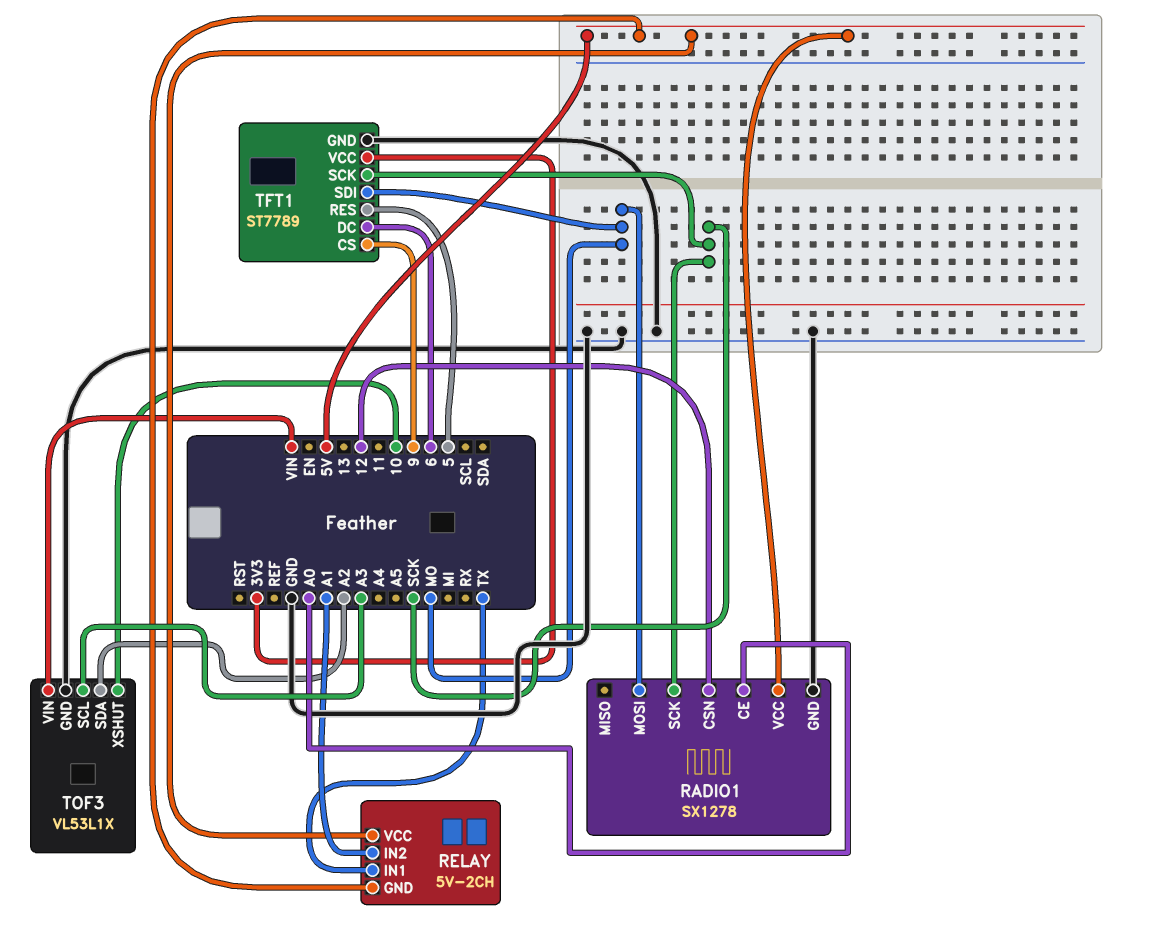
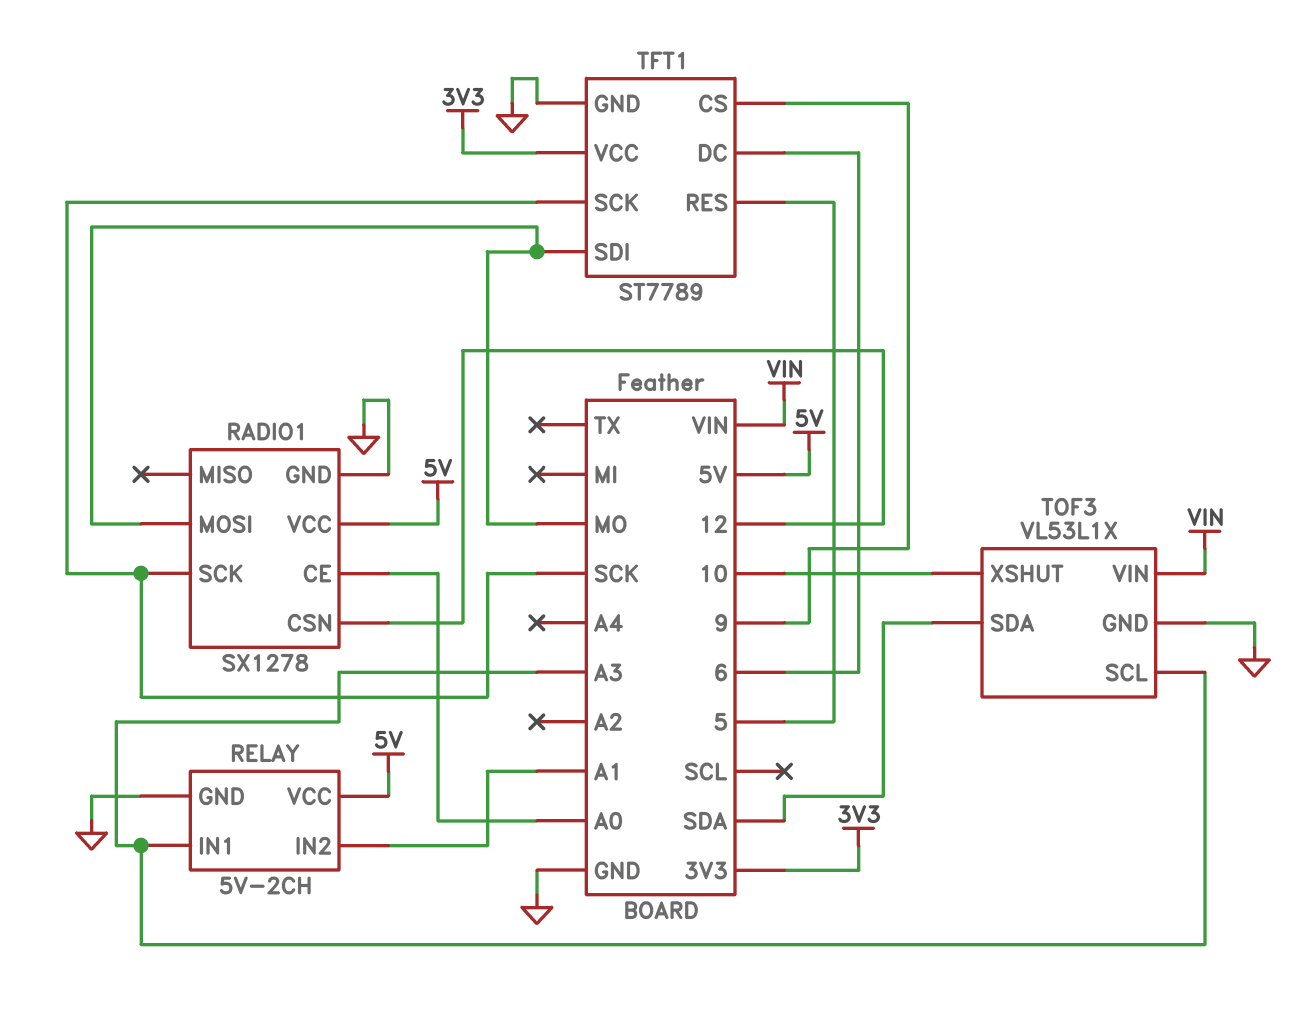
RELAY pin GND: 5V -> GND
RELAY pin IN1: TX -> A3
TOF3 pin SDA: A2 -> SDA

